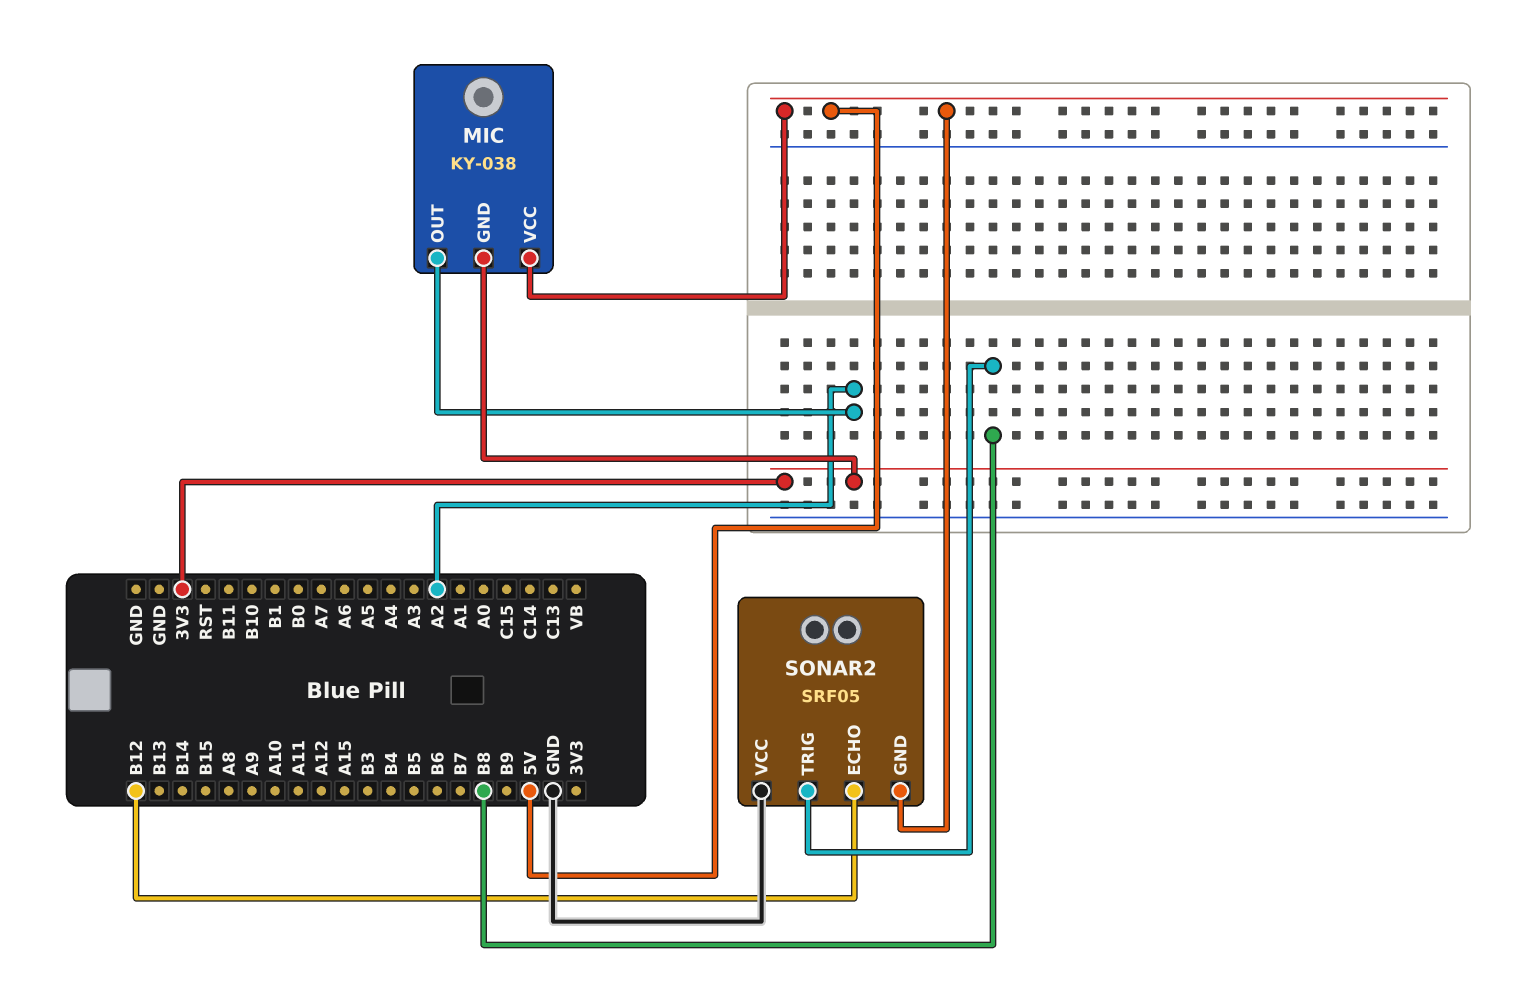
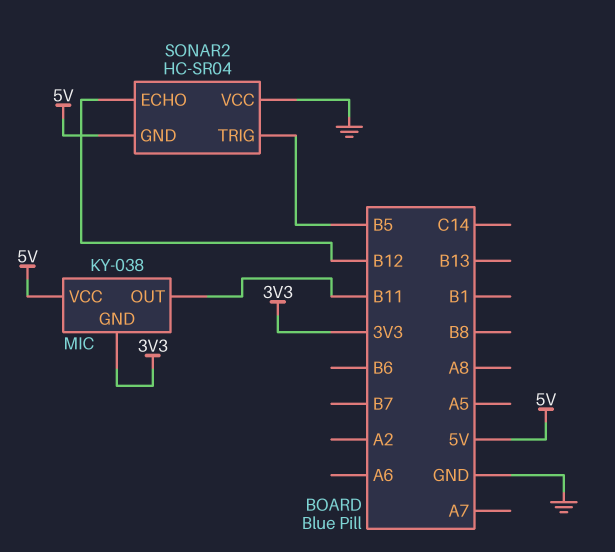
MIC pin OUT: A2 -> B11
SONAR2: SRF05 -> HC-SR04
SONAR2 pin TRIG: B8 -> B5

